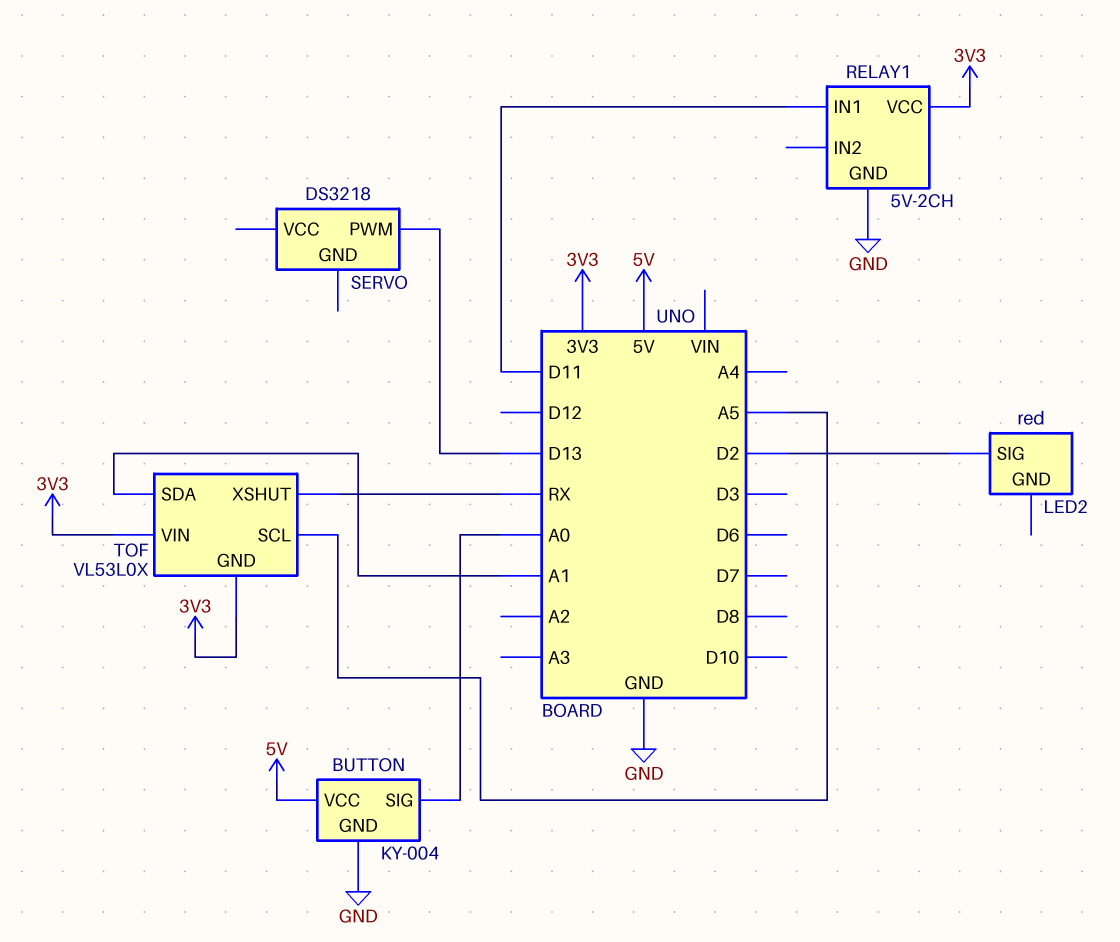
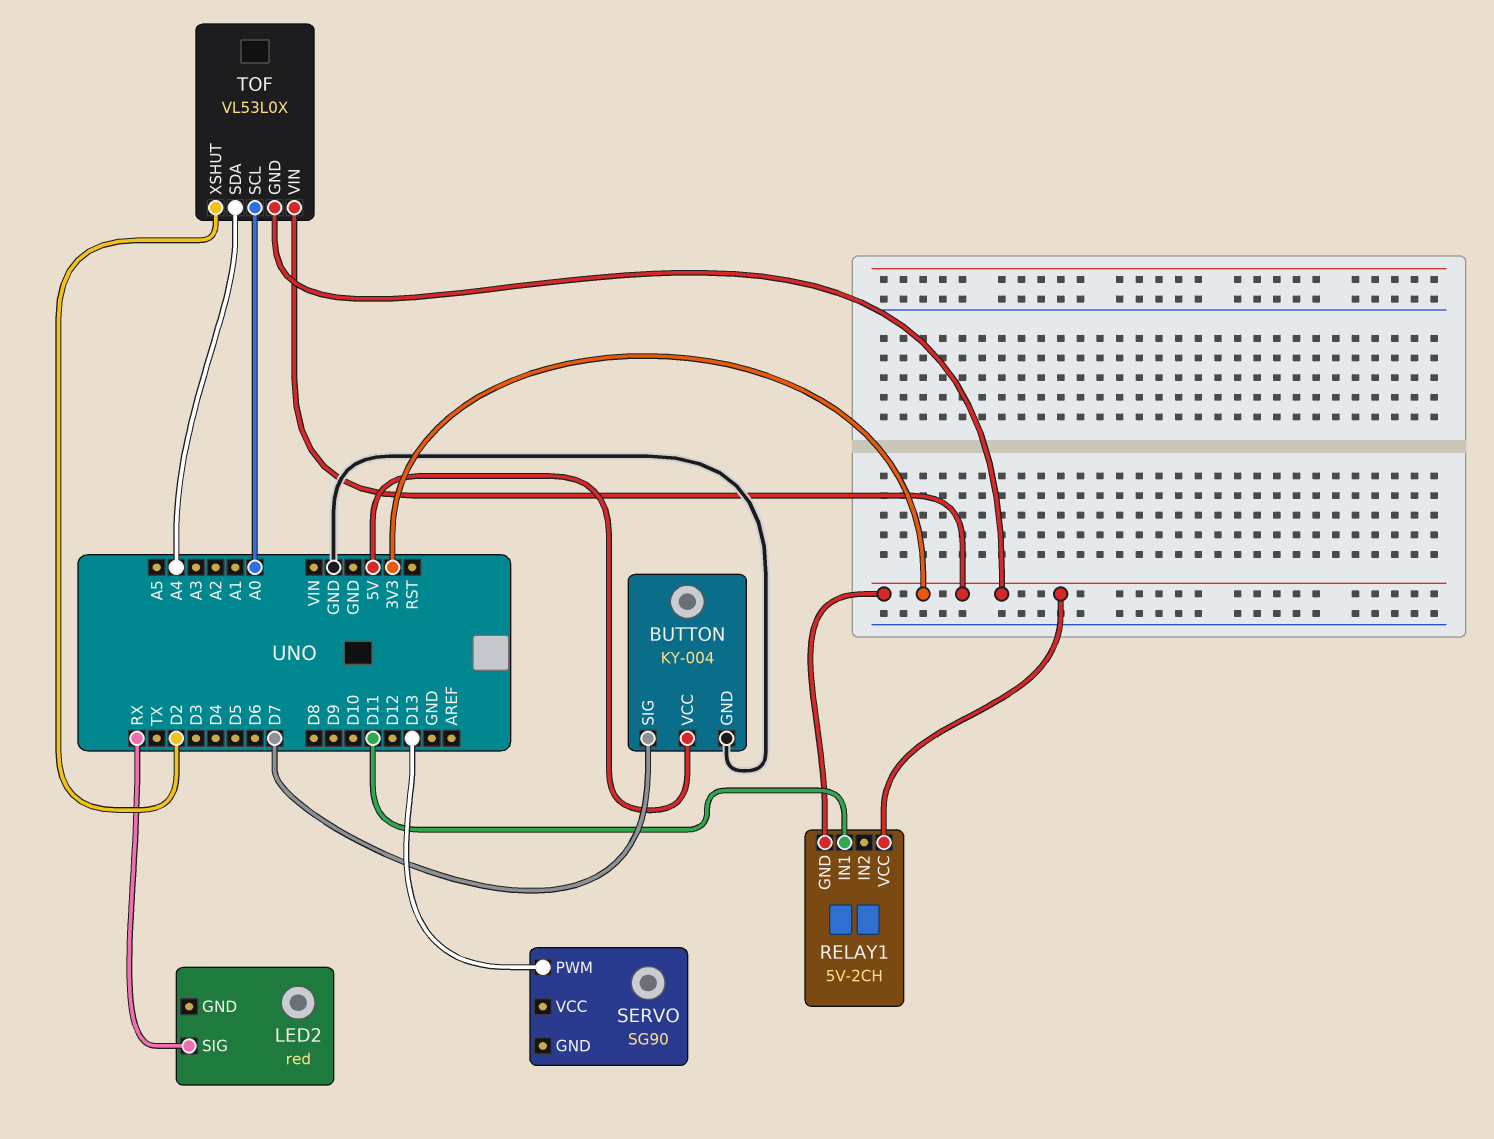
BUTTON pin SIG: A0 -> D7
LED2 pin SIG: D2 -> RX
RELAY1 pin GND: GND -> 3V3
SERVO: DS3218 -> SG90
TOF pin SCL: A5 -> A0
TOF pin SDA: A1 -> A4
TOF pin XSHUT: RX -> D2

